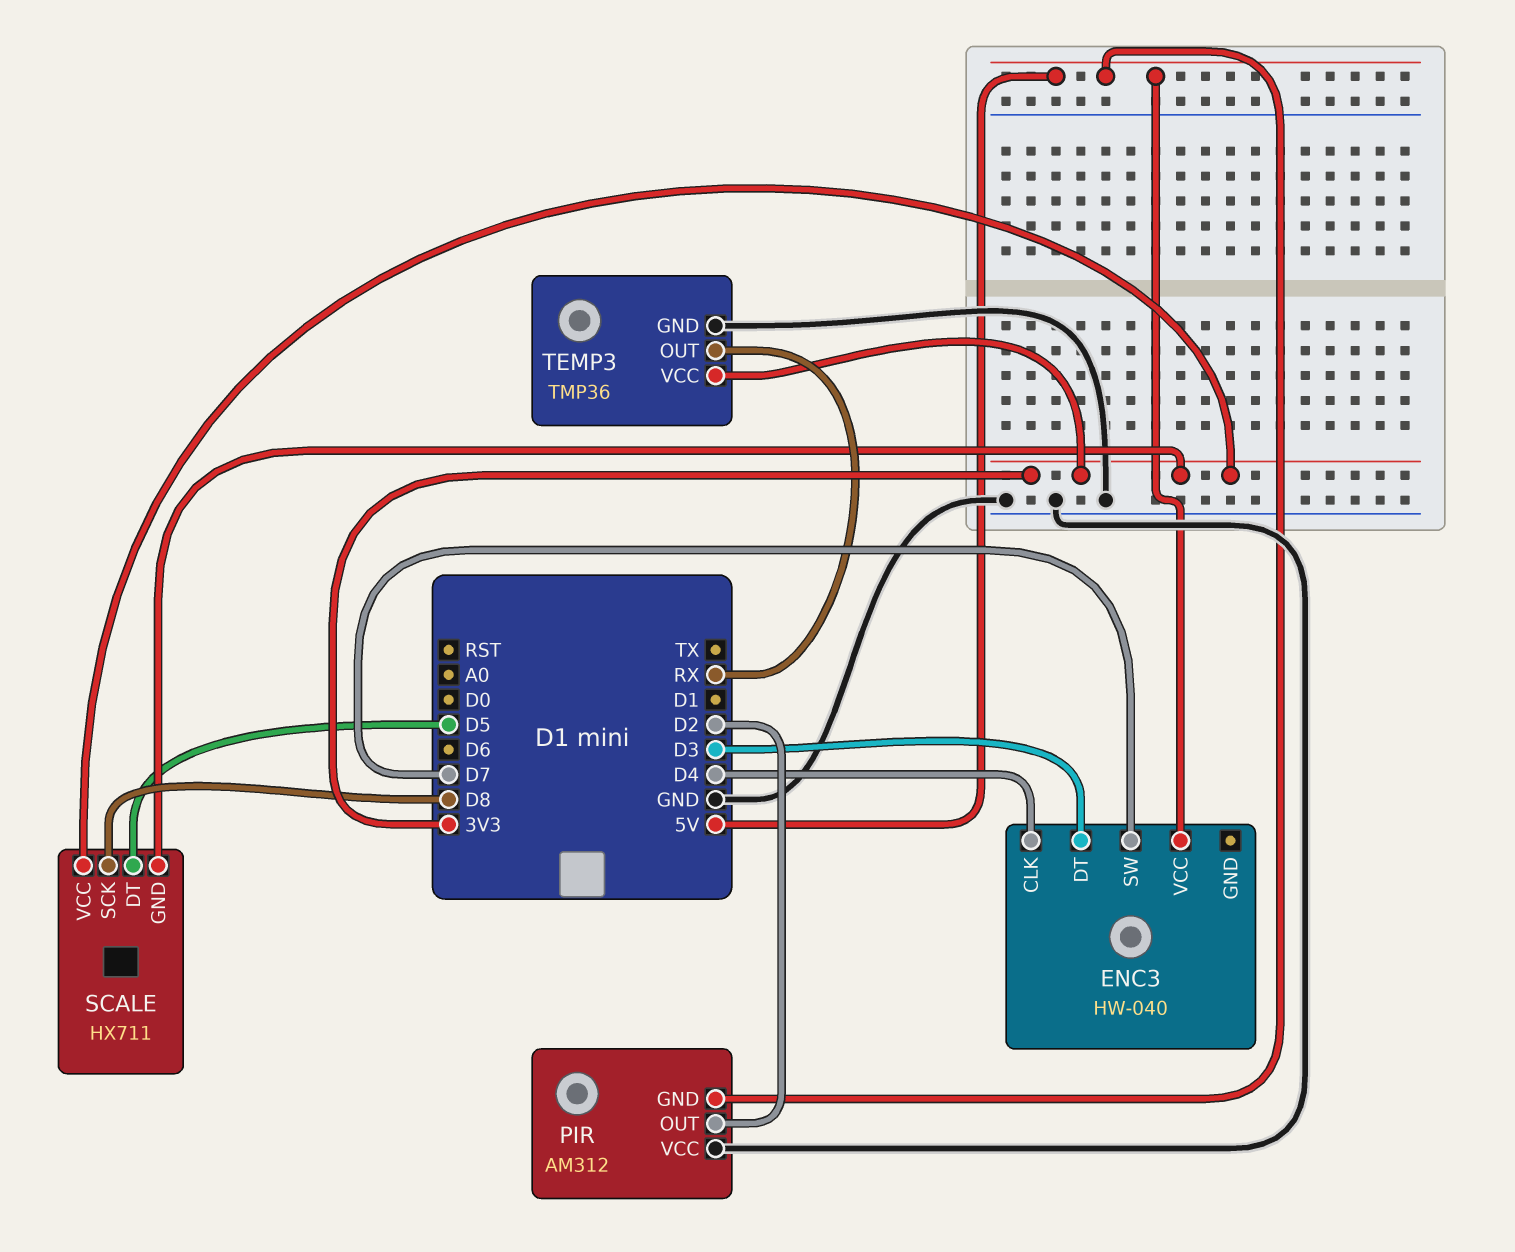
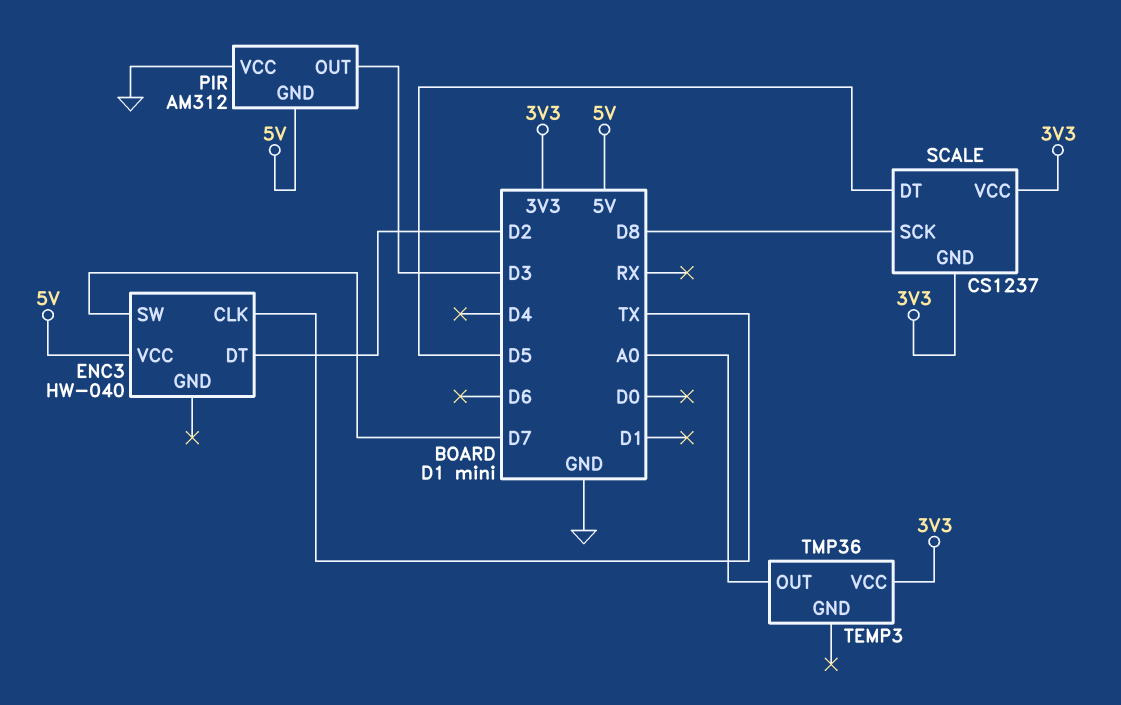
ENC3 pin CLK: D4 -> TX
ENC3 pin DT: D3 -> D2
PIR pin OUT: D2 -> D3
SCALE: HX711 -> CS1237
TEMP3 pin GND: GND -> none
TEMP3 pin OUT: RX -> A0

